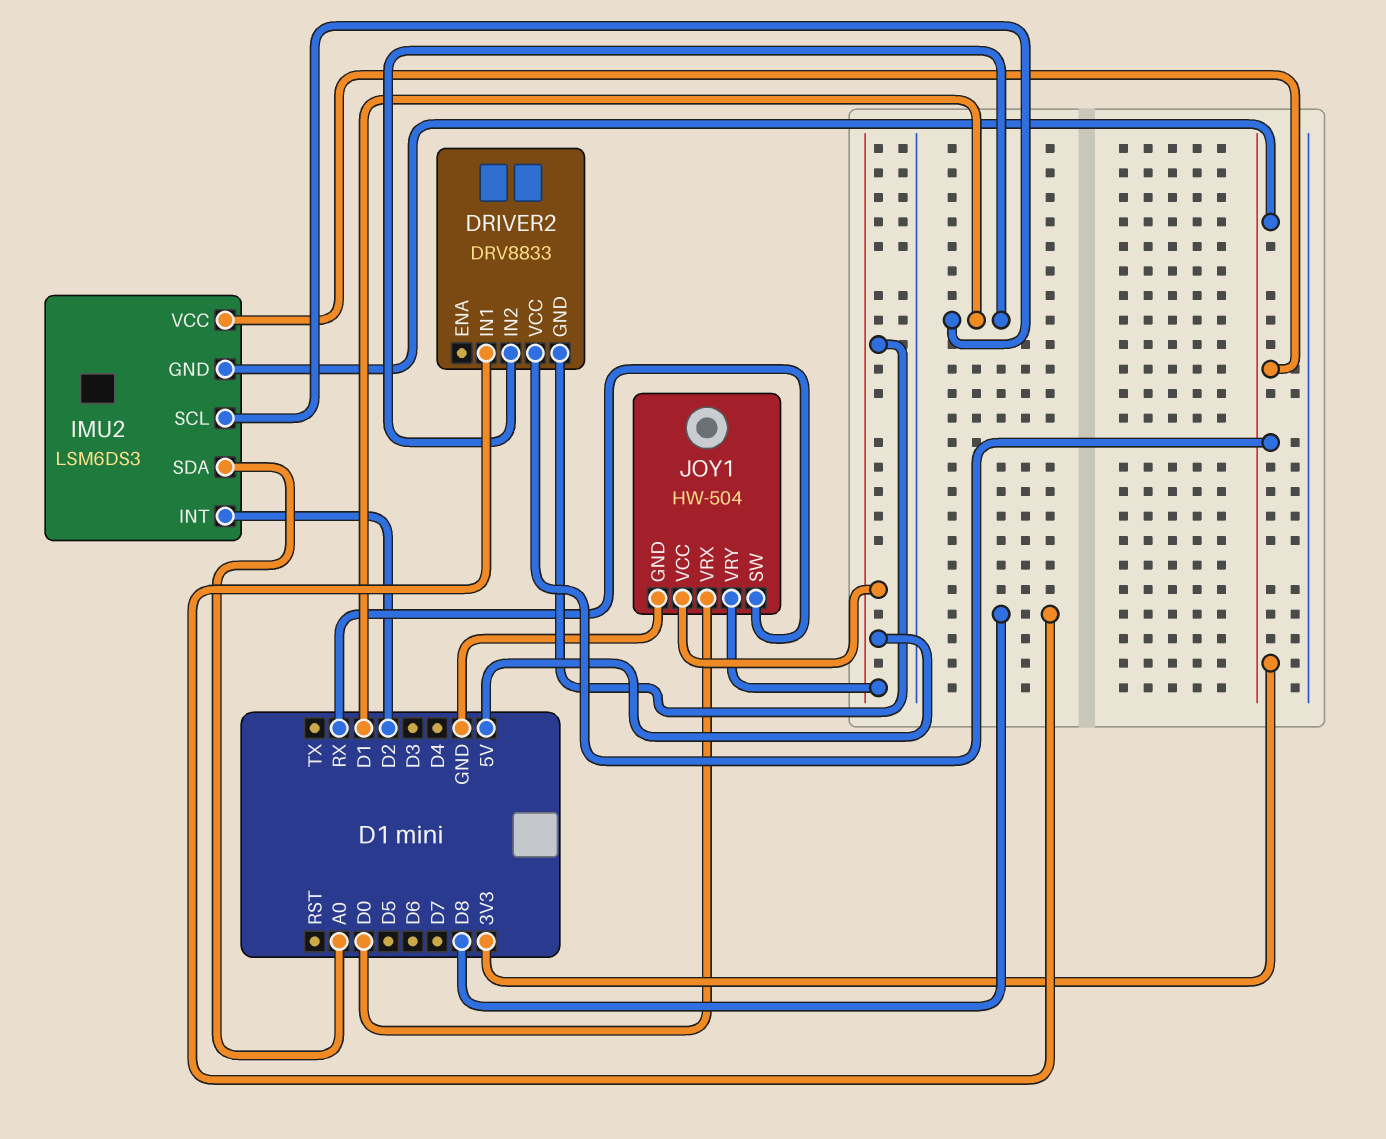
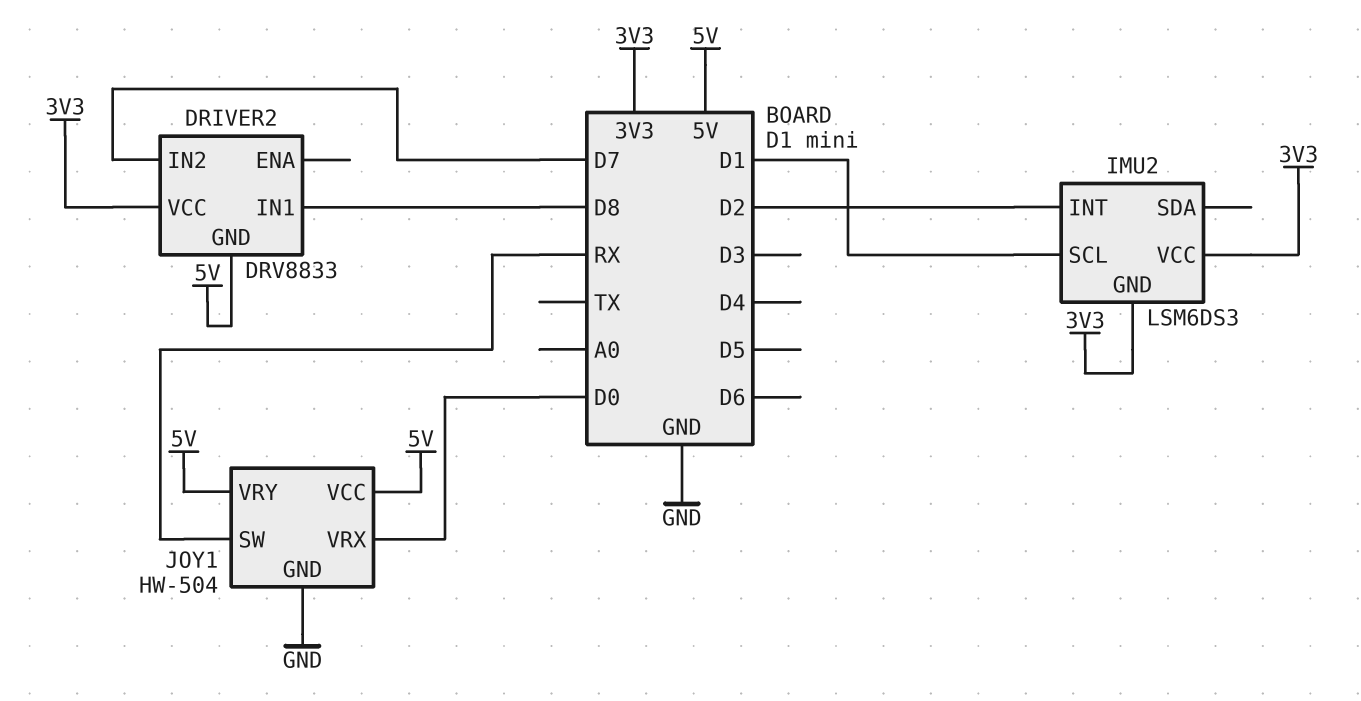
DRIVER2 pin IN2: D1 -> D7
IMU2 pin SDA: A0 -> none

